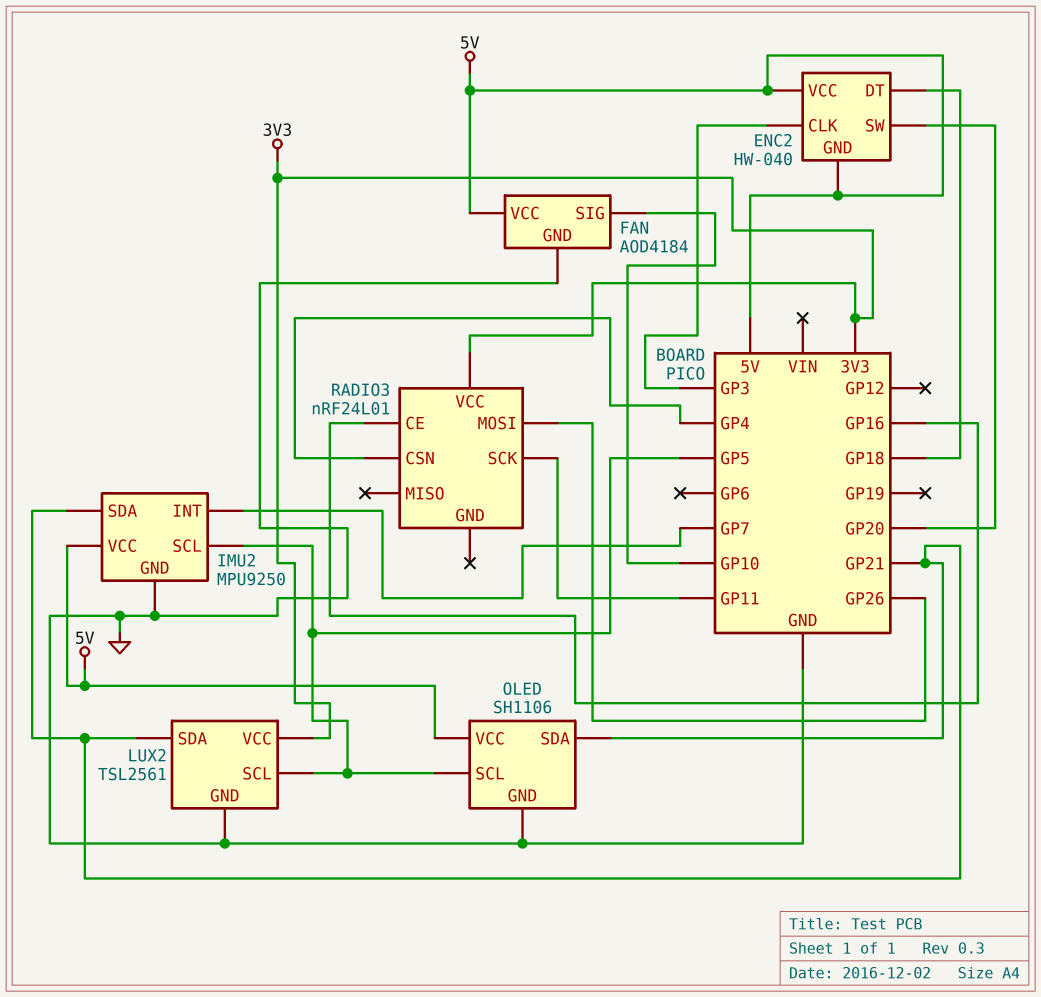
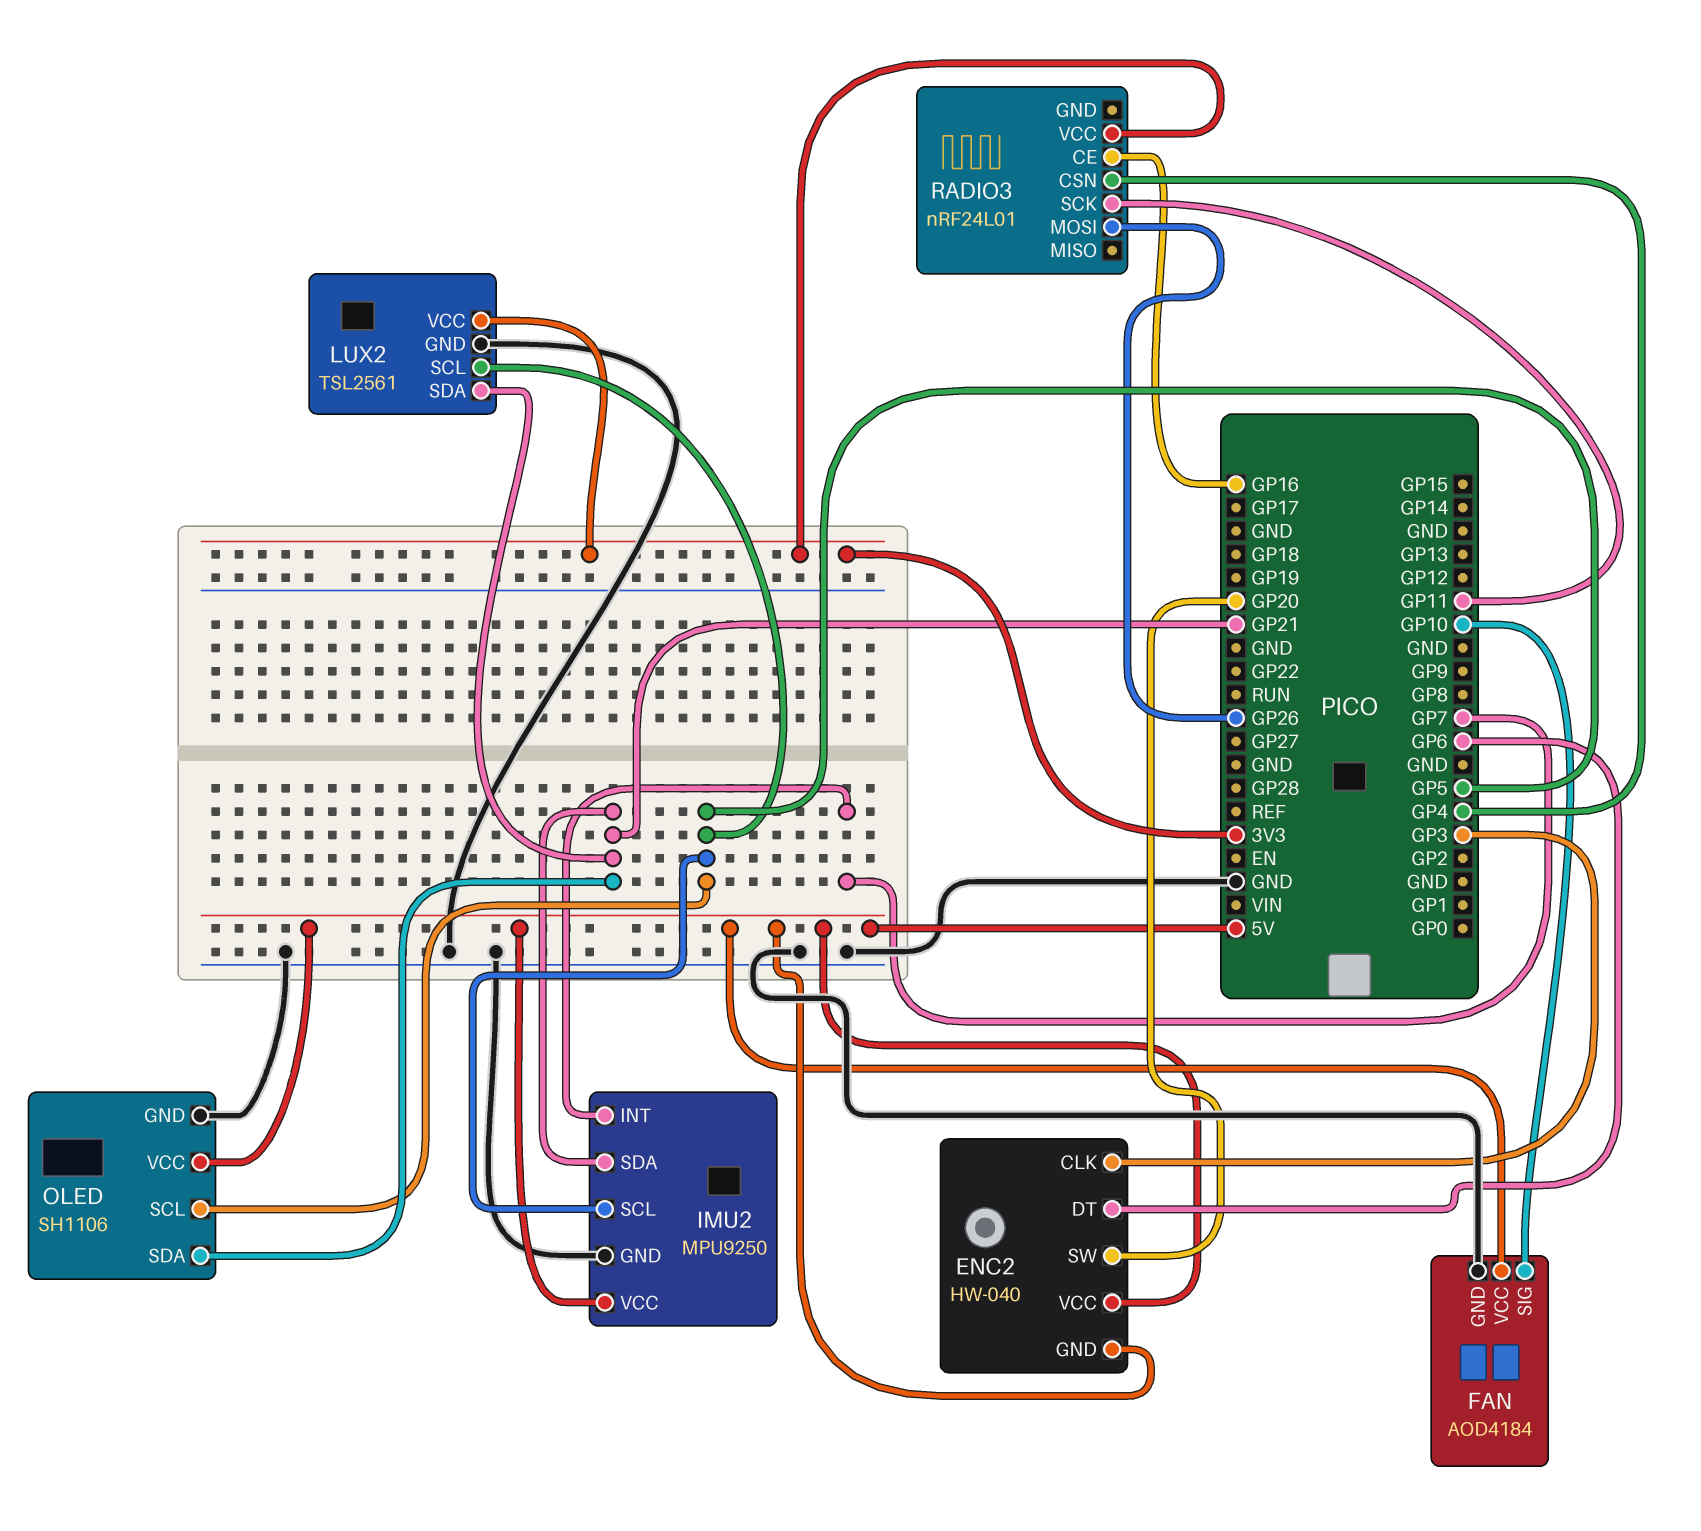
ENC2 pin DT: GP18 -> GP6

